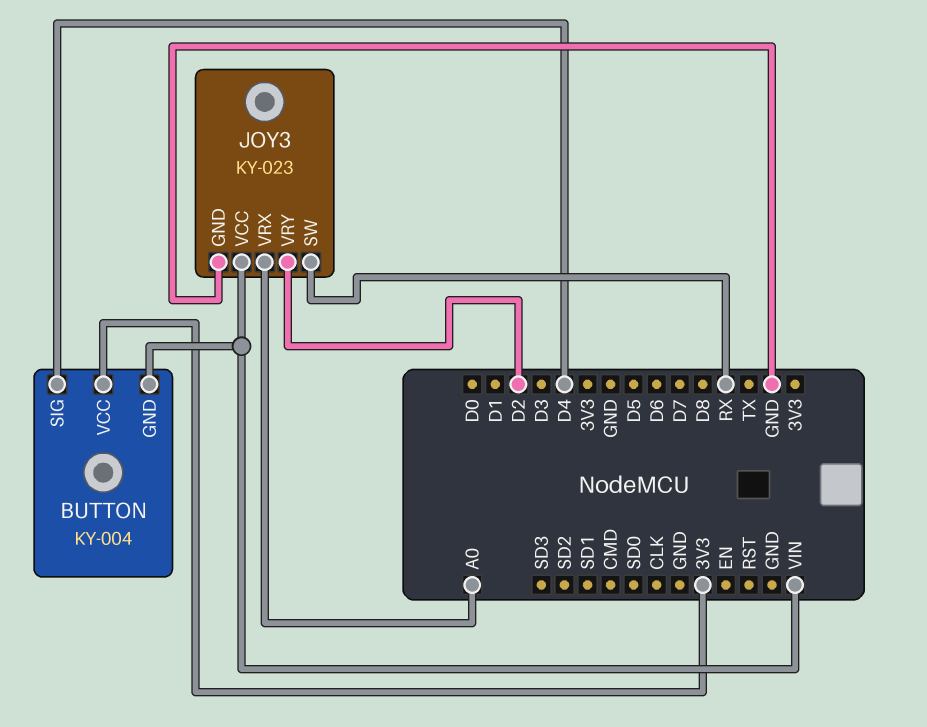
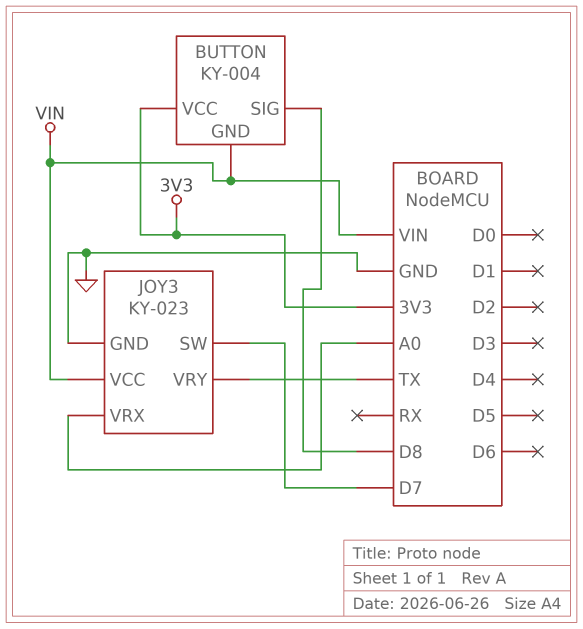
BUTTON pin SIG: D4 -> D8
JOY3 pin SW: RX -> D7
JOY3 pin VRY: D2 -> TX

